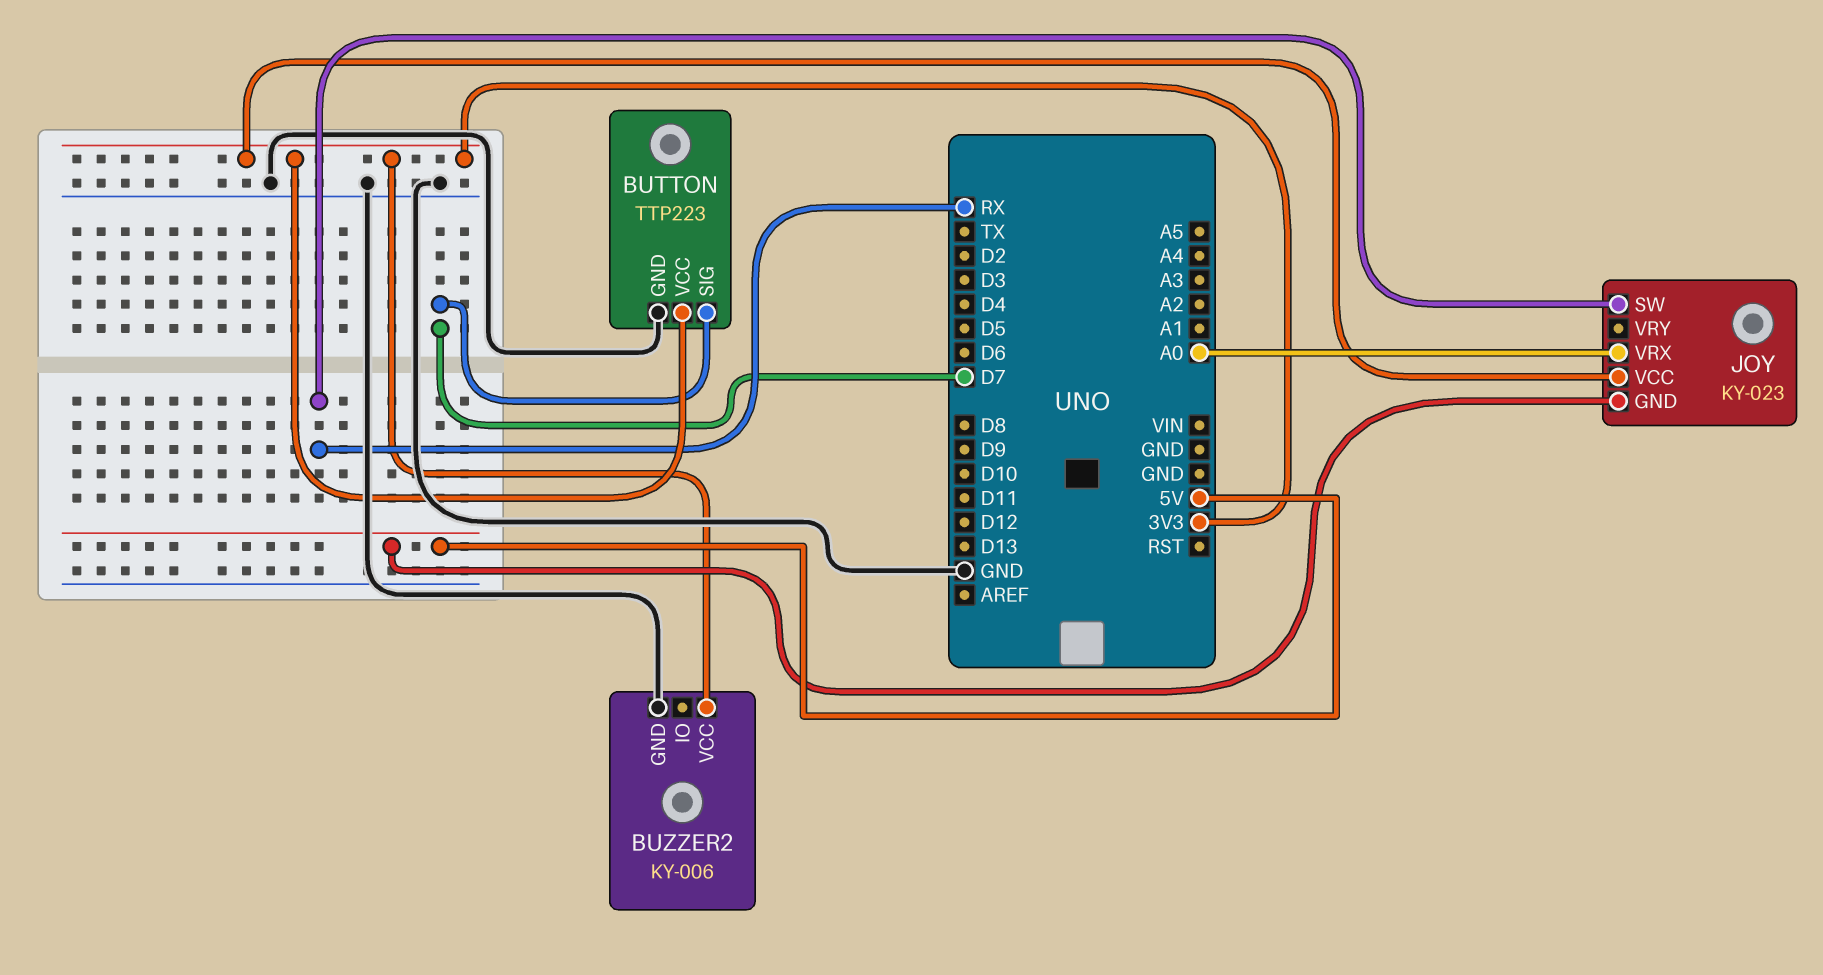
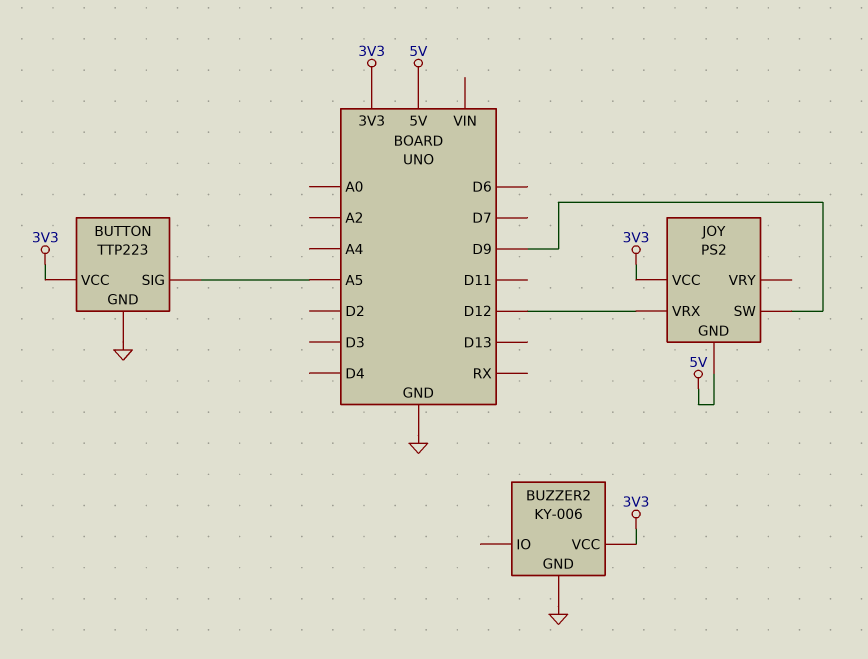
BUTTON pin SIG: D7 -> A5
JOY: KY-023 -> PS2
JOY pin SW: RX -> D9
JOY pin VRX: A0 -> D12

